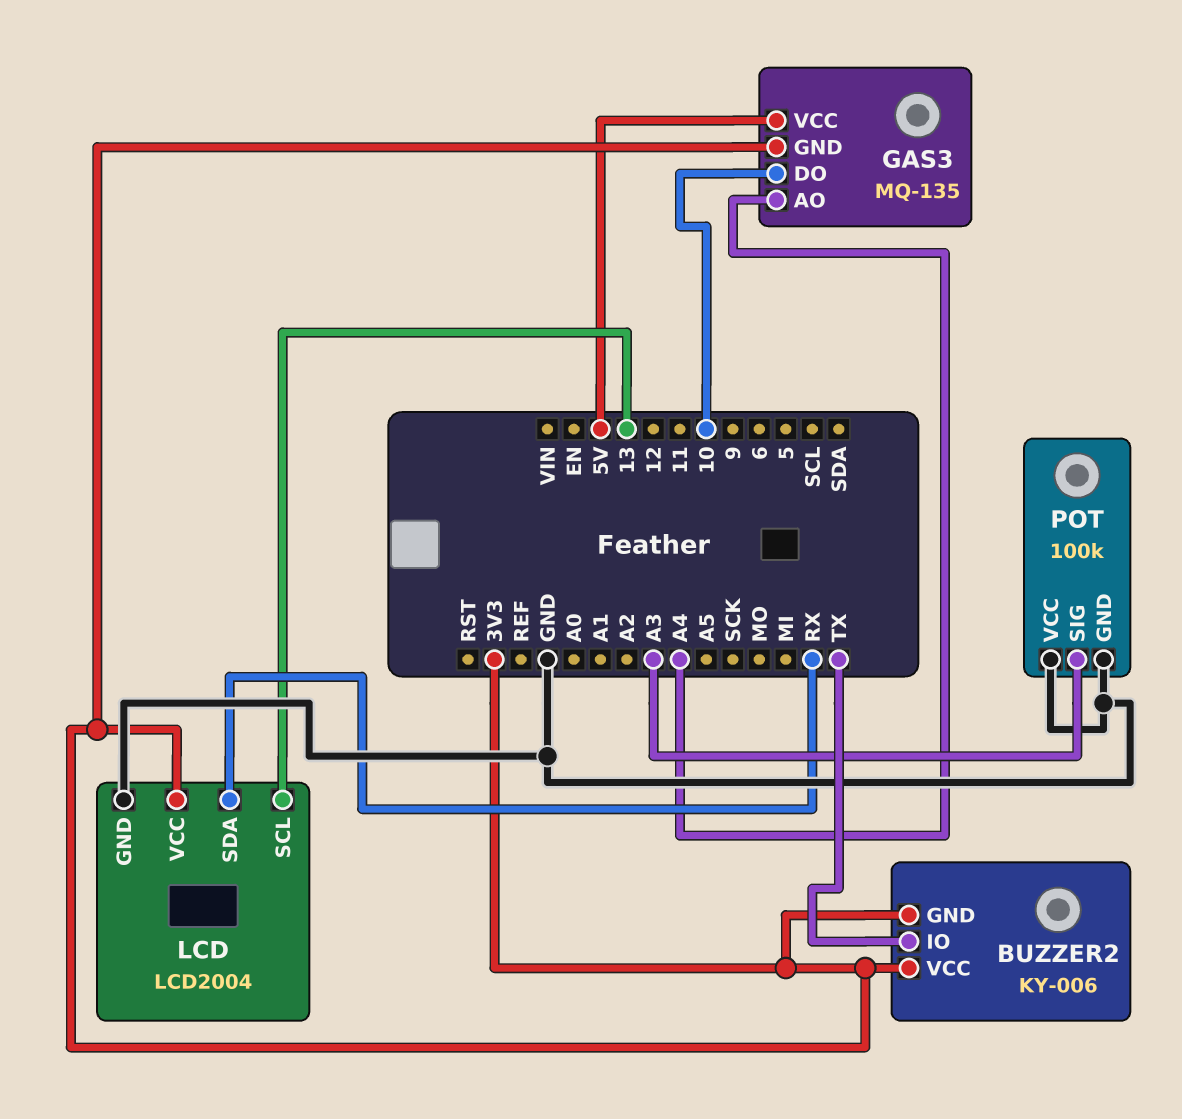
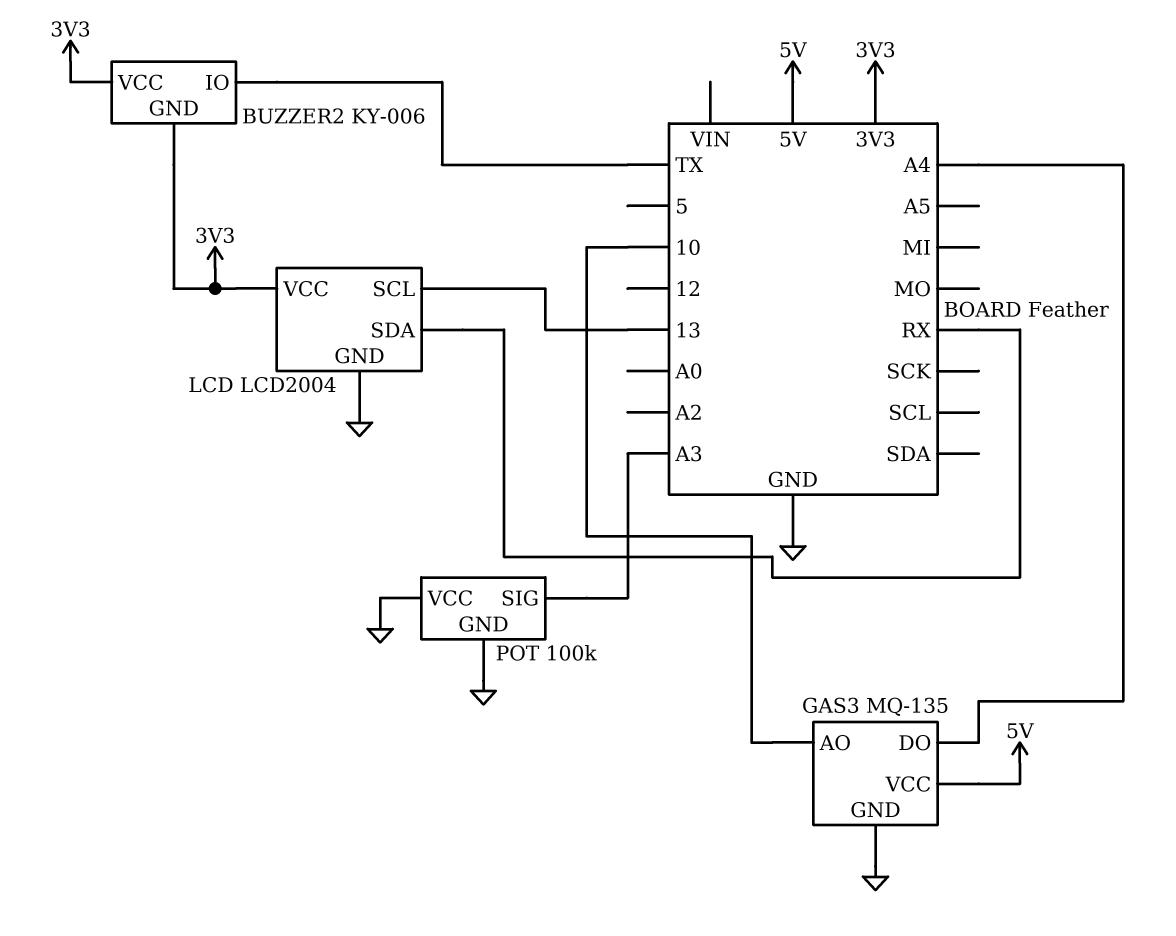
GAS3 pin AO: A4 -> 10
GAS3 pin DO: 10 -> A4
GAS3 pin GND: 3V3 -> GND

